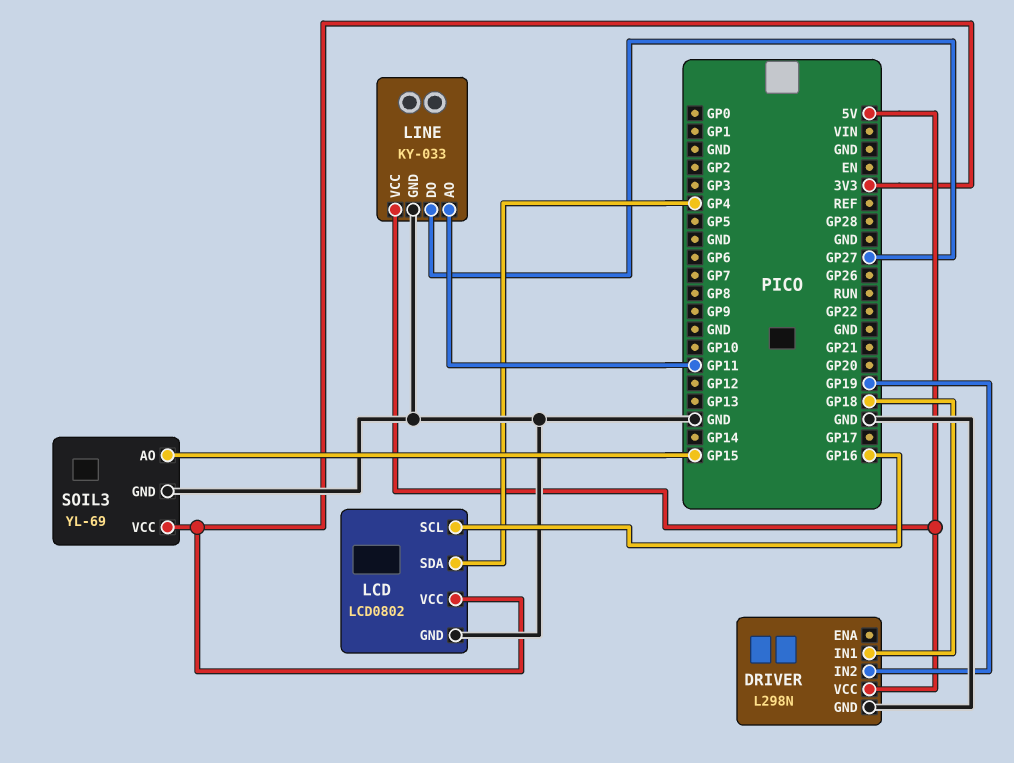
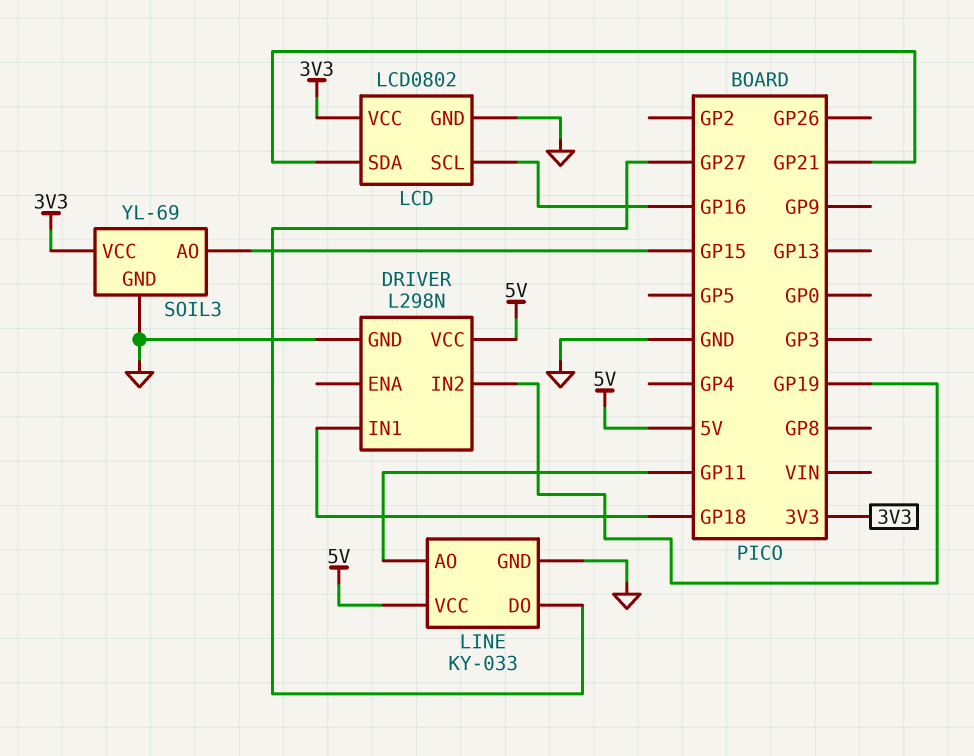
LCD pin SDA: GP4 -> GP21

